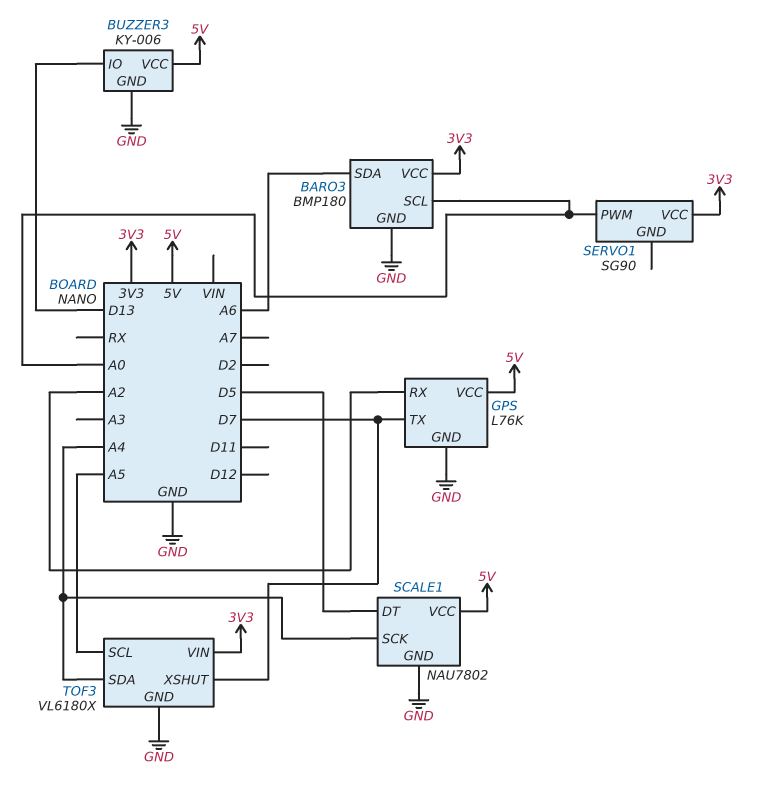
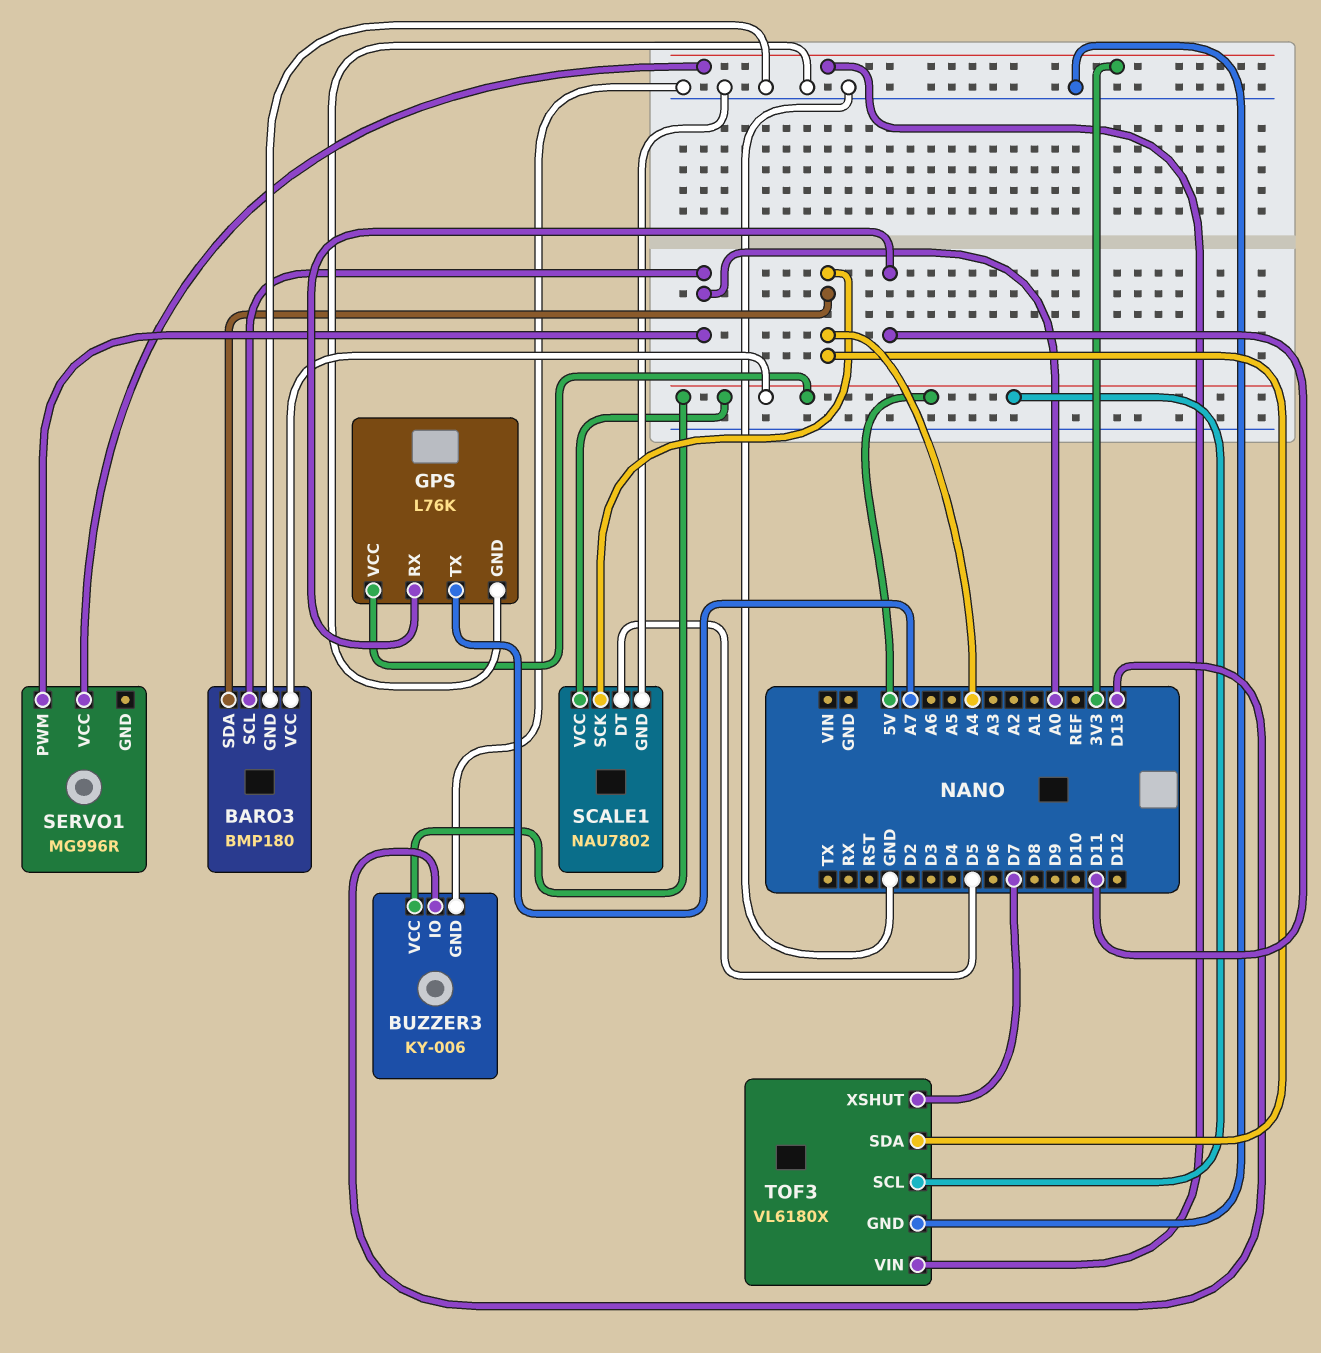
BARO3 pin SDA: A6 -> A4
BARO3 pin VCC: 3V3 -> 5V
GPS pin RX: A2 -> D11
GPS pin TX: D7 -> A7
SERVO1: SG90 -> MG996R
TOF3 pin SCL: A5 -> 5V

